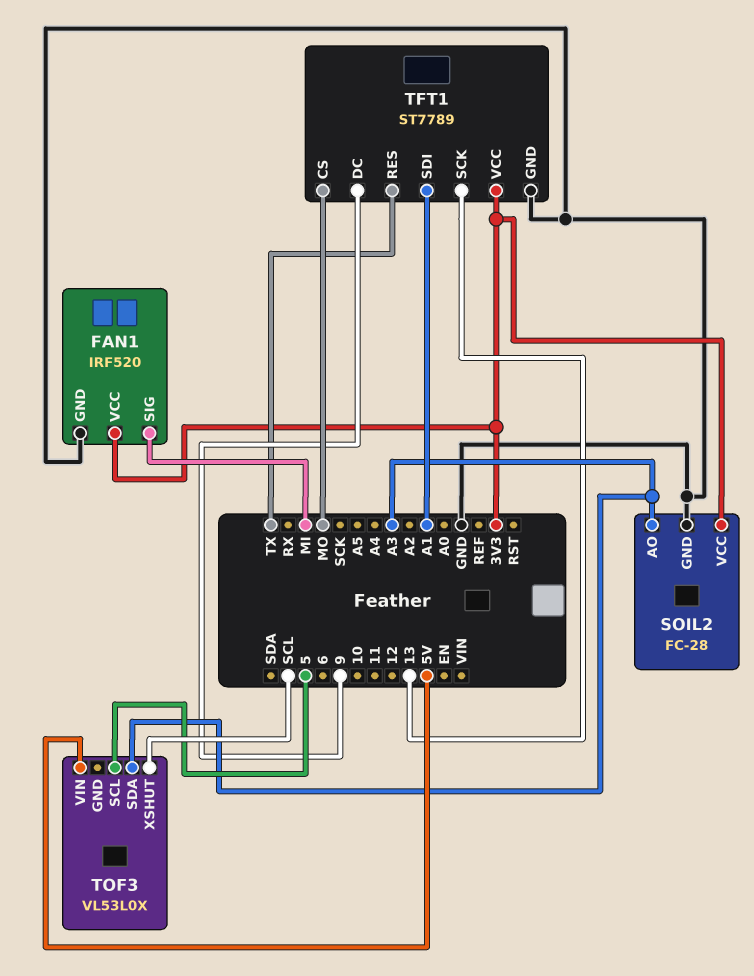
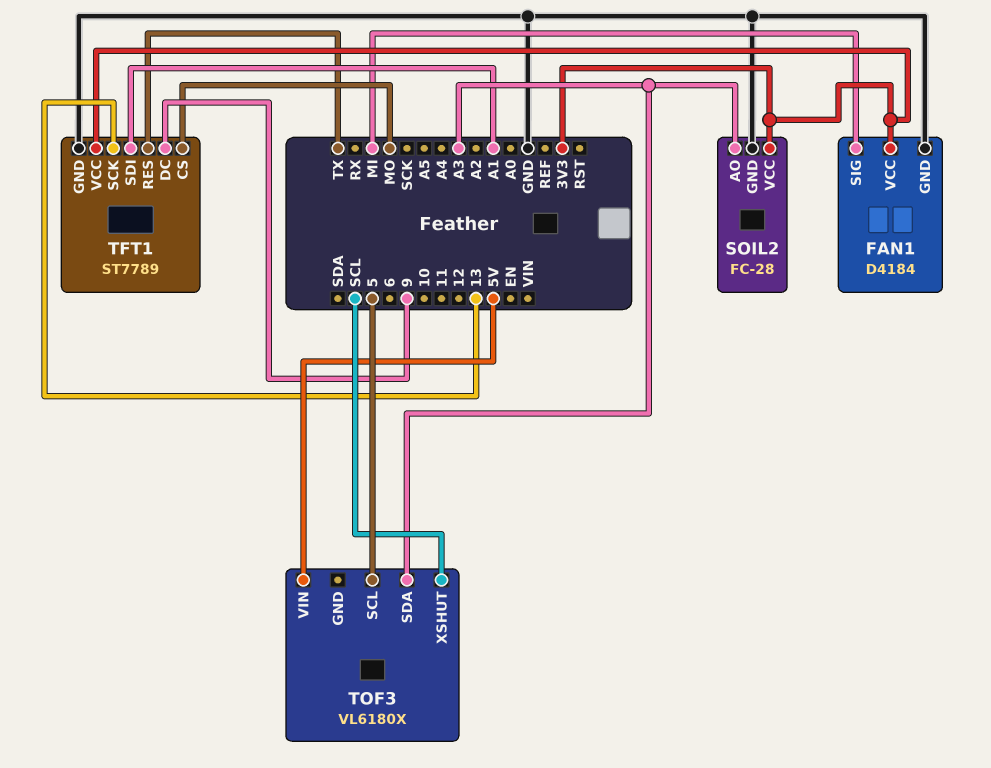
FAN1: IRF520 -> D4184
TOF3: VL53L0X -> VL6180X

